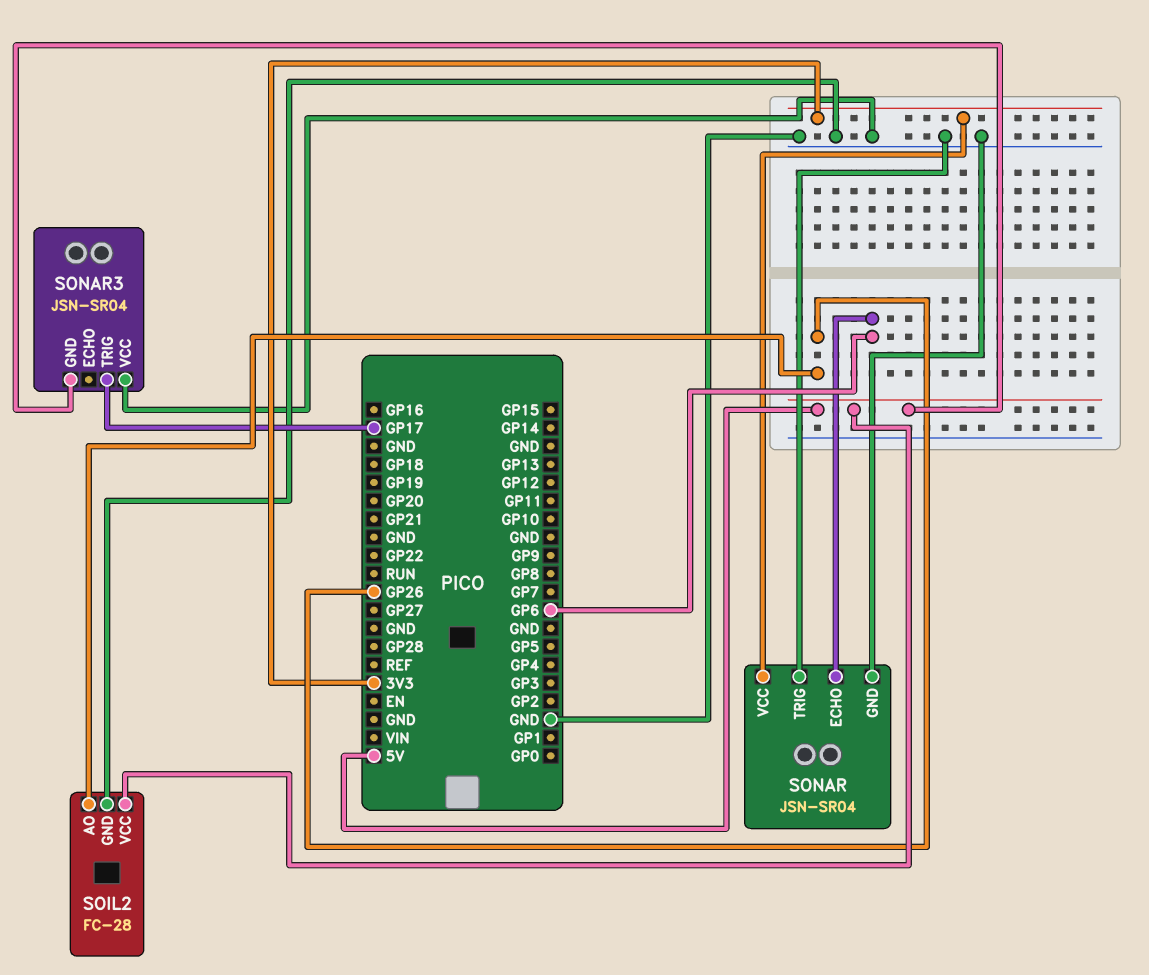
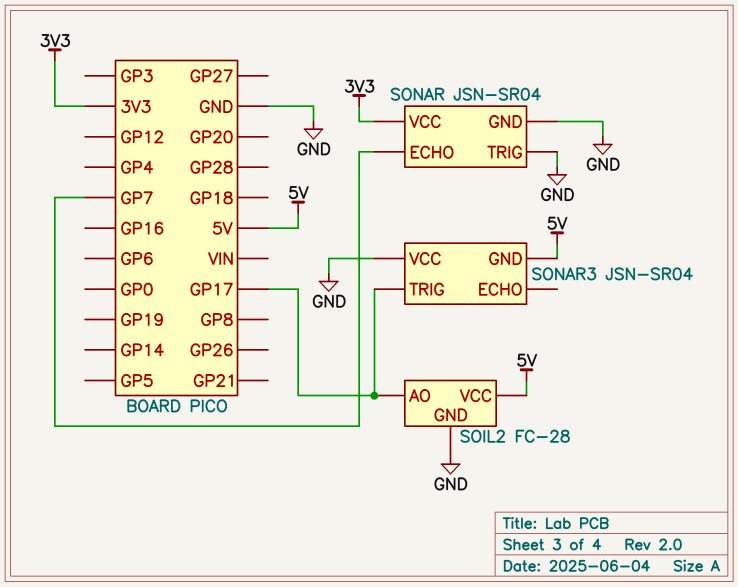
SOIL2 pin AO: GP26 -> GP17
SONAR pin ECHO: GP6 -> GP7

